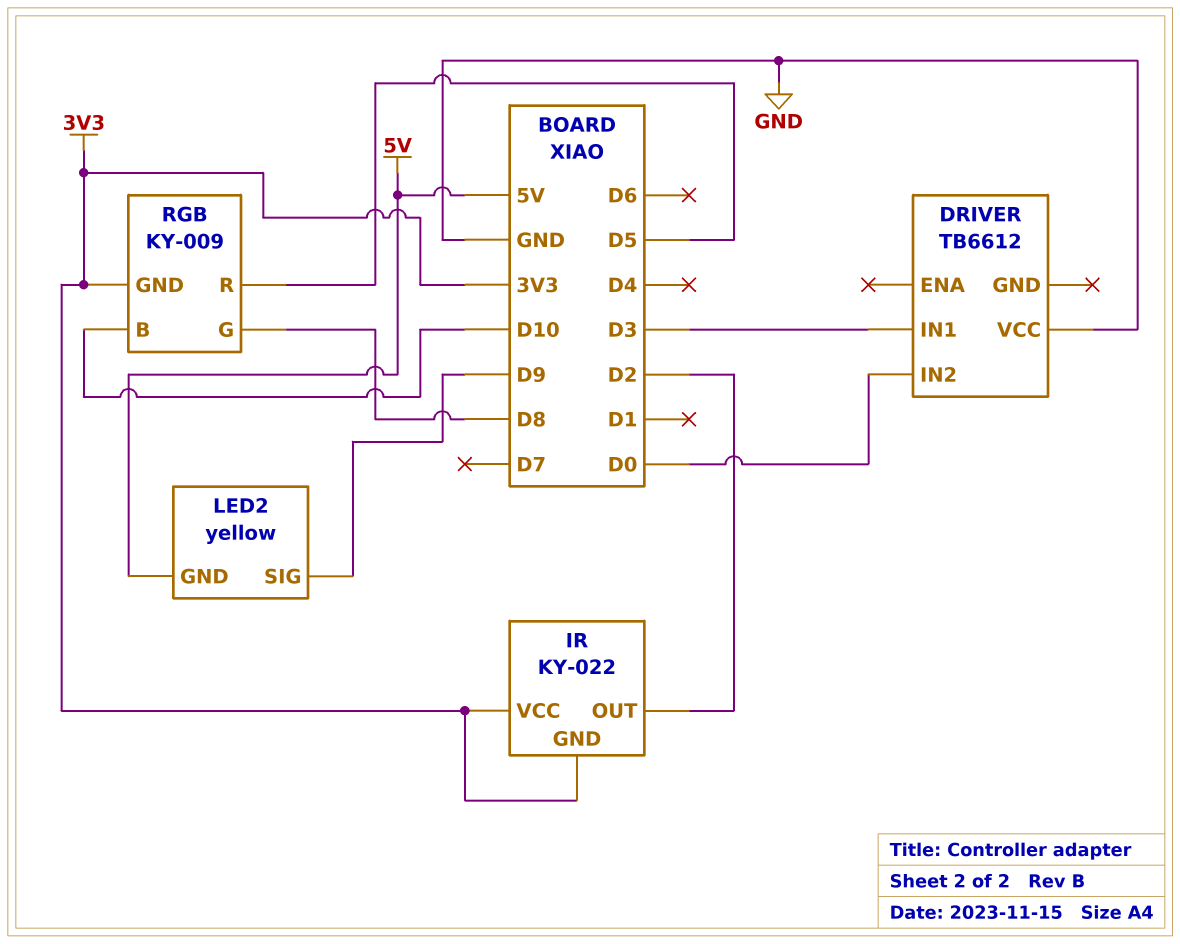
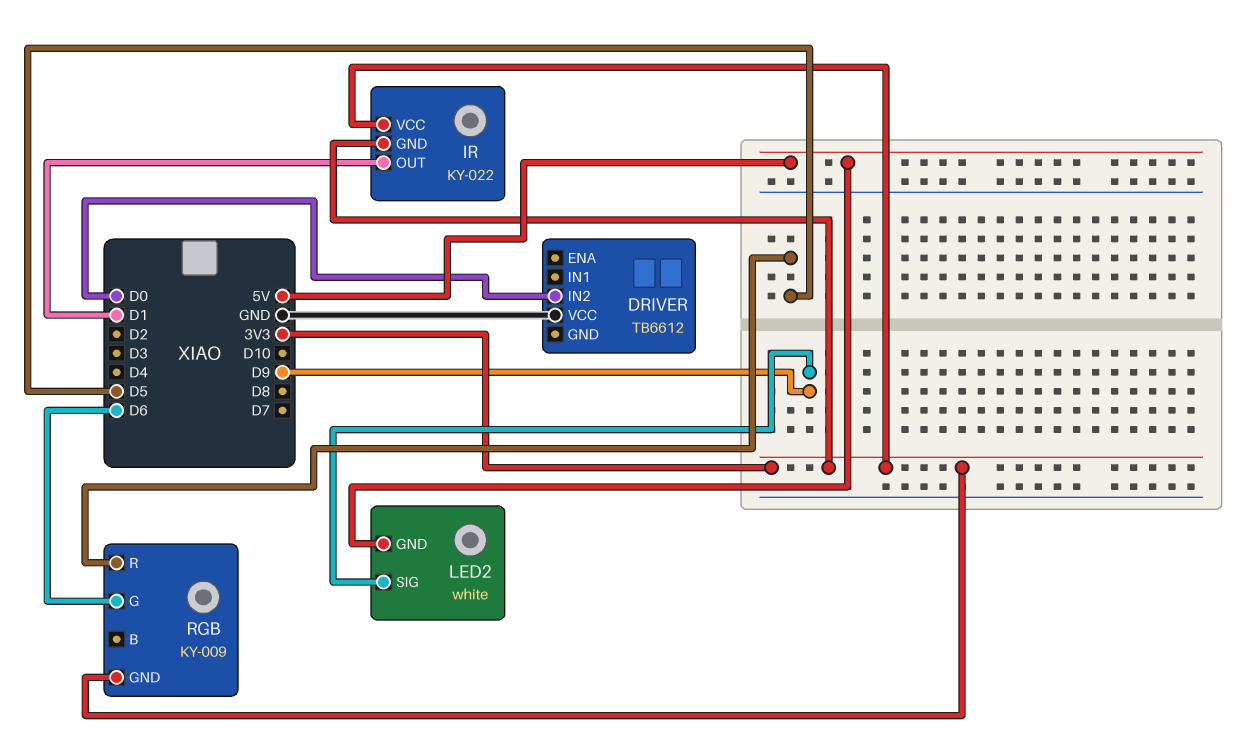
DRIVER pin IN1: D3 -> none
IR pin OUT: D2 -> D1
LED2: yellow -> white
RGB pin B: D10 -> none
RGB pin G: D8 -> D6

